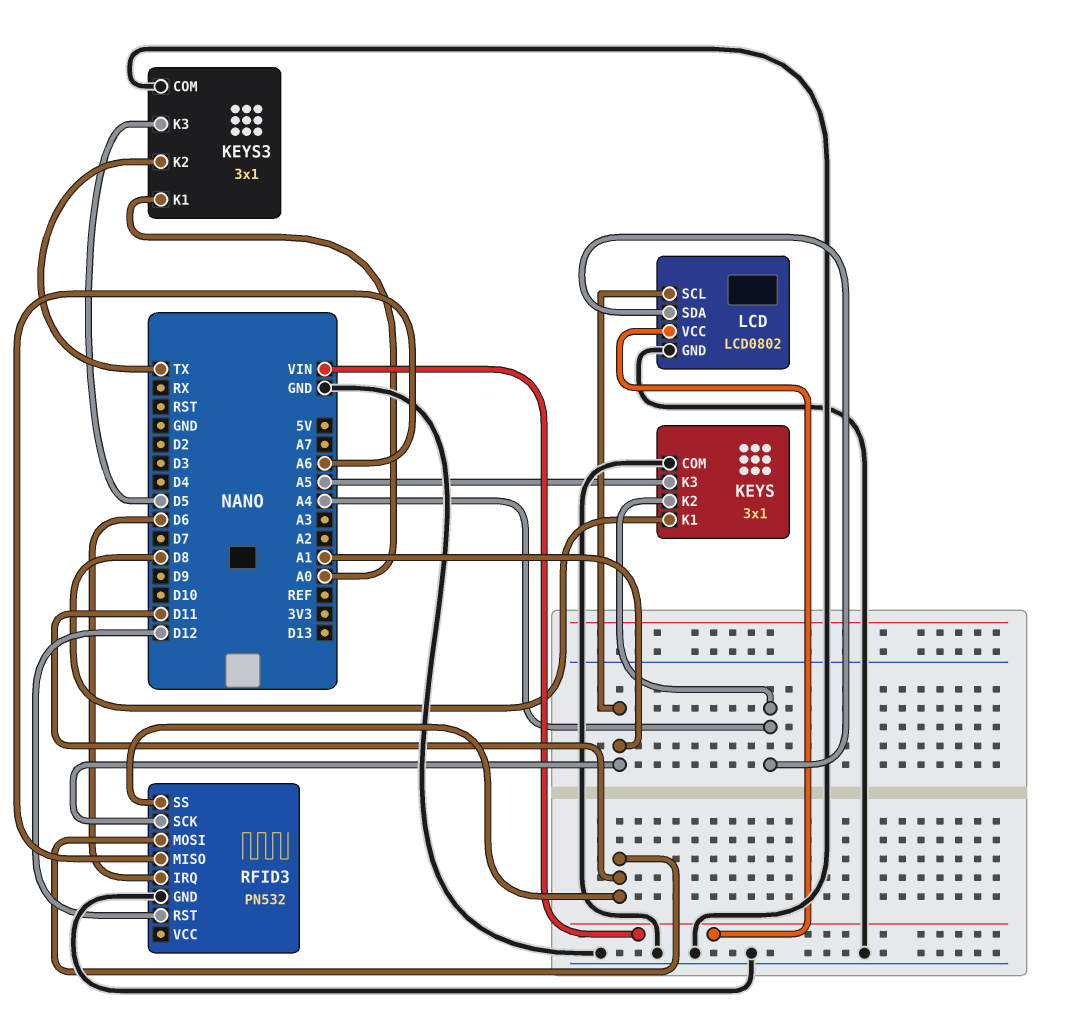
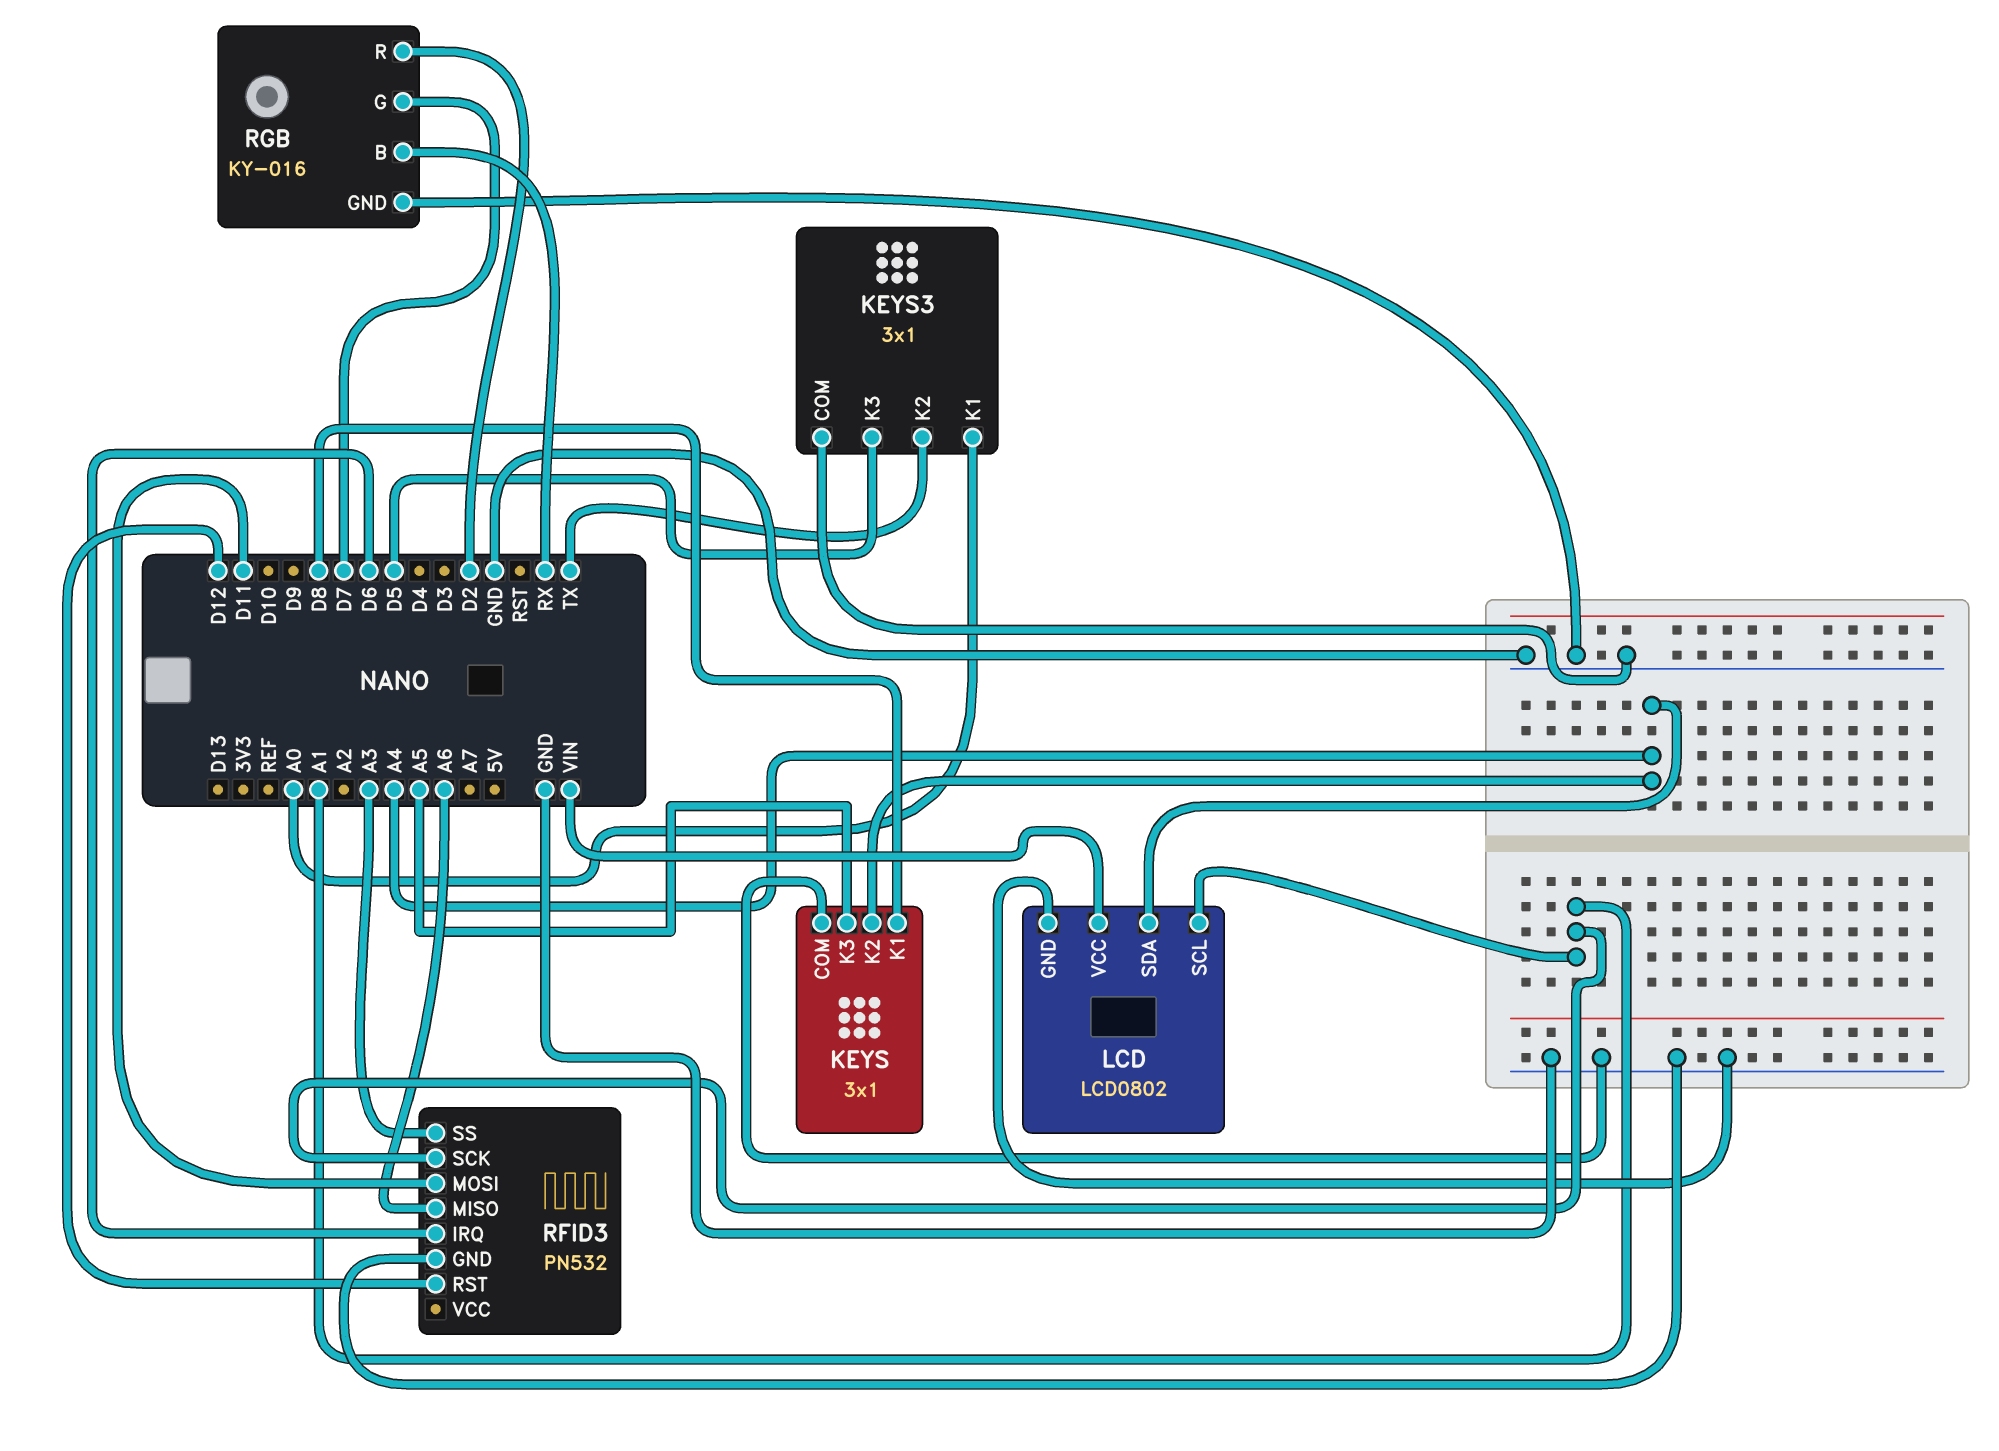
RFID3 pin SS: D11 -> A3
RGB: none -> KY-016
RGB pin B: none -> RX
RGB pin G: none -> D7
RGB pin GND: none -> GND
RGB pin R: none -> D2

